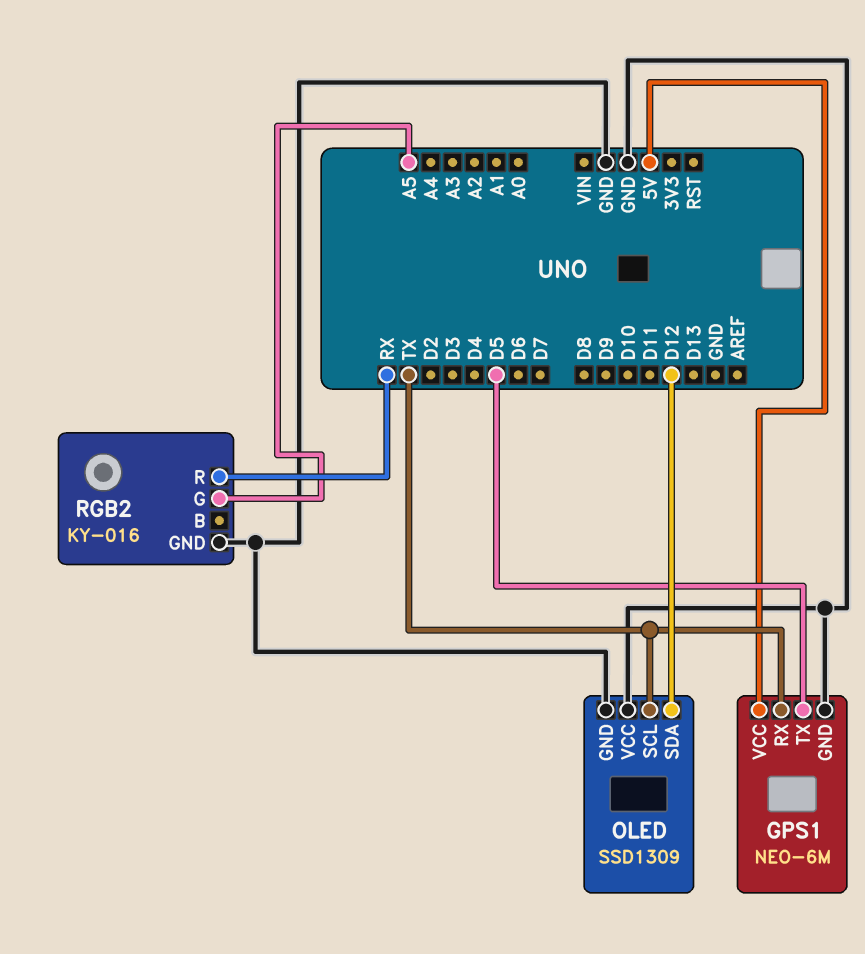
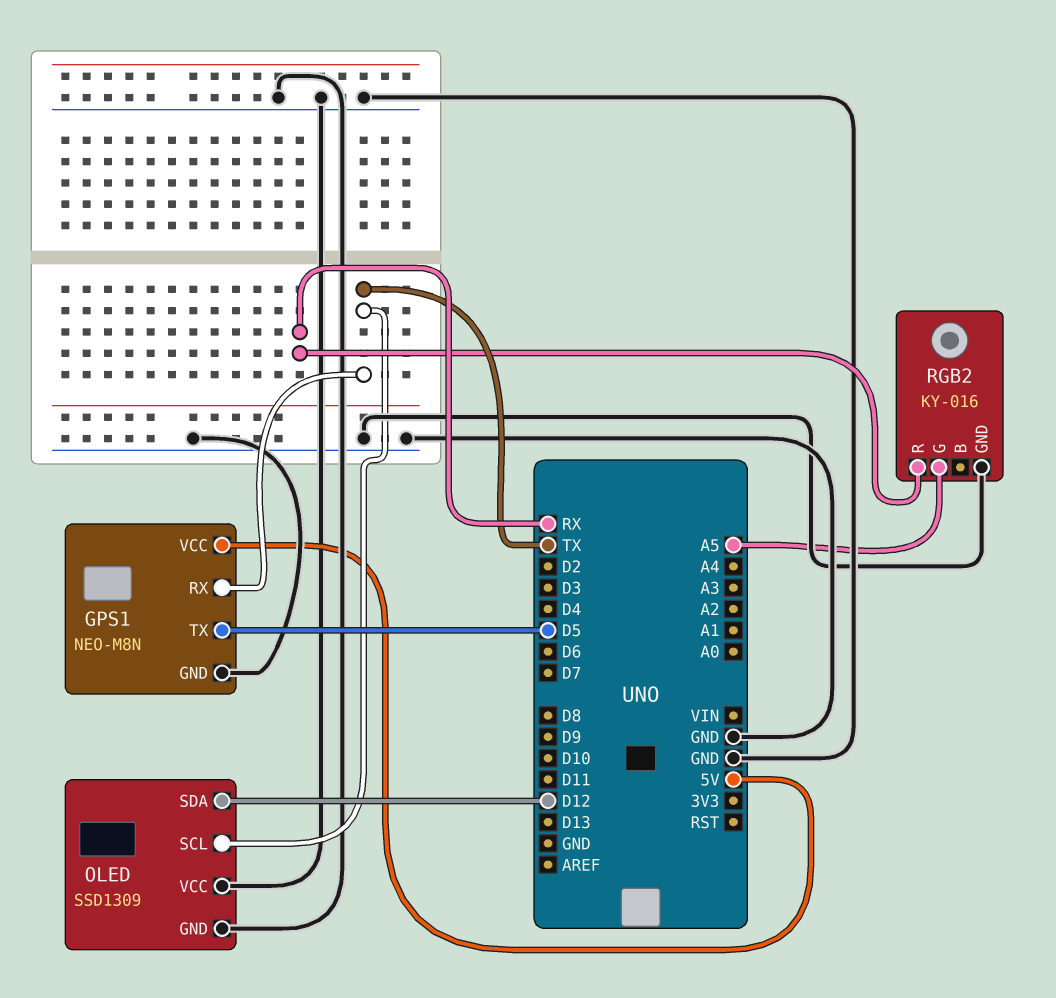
GPS1: NEO-6M -> NEO-M8N

